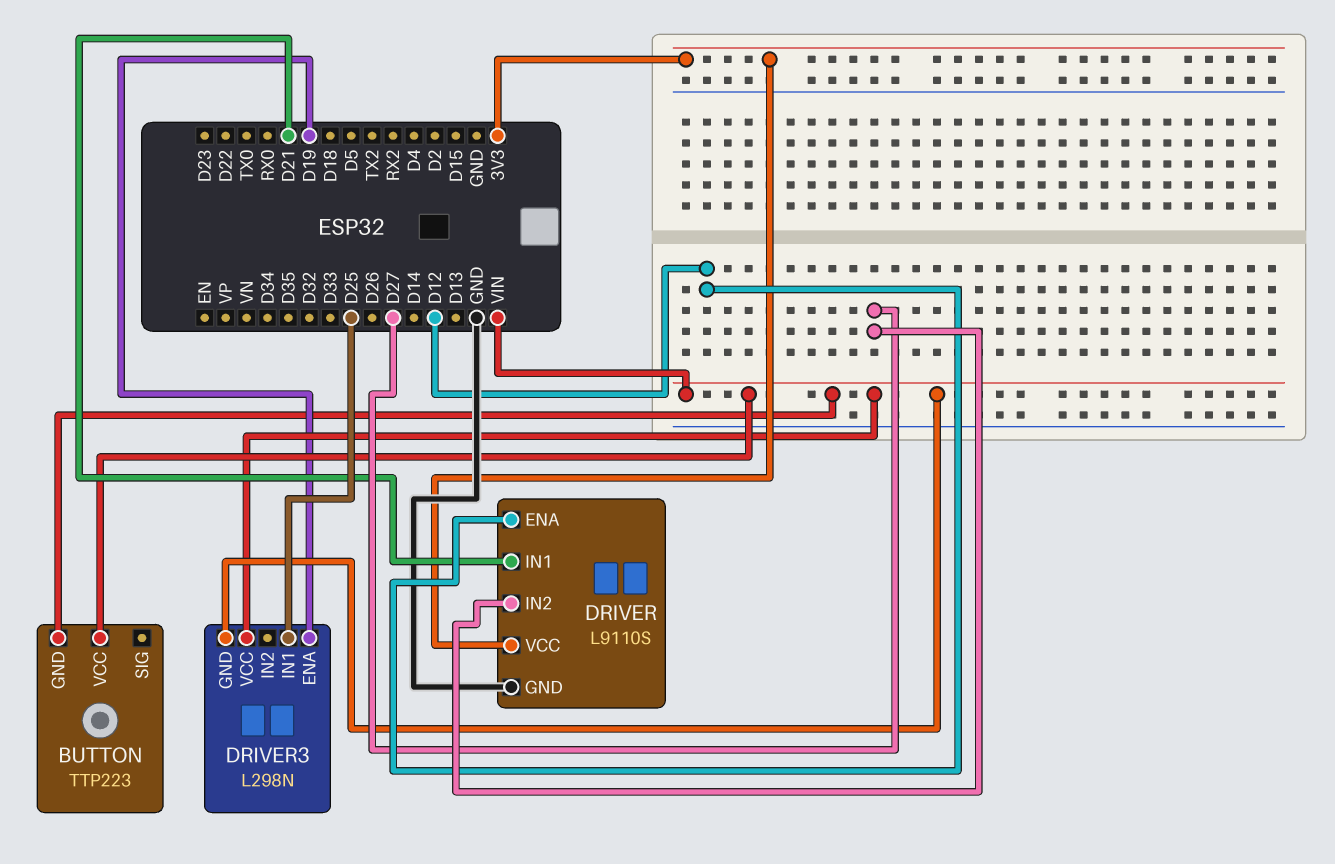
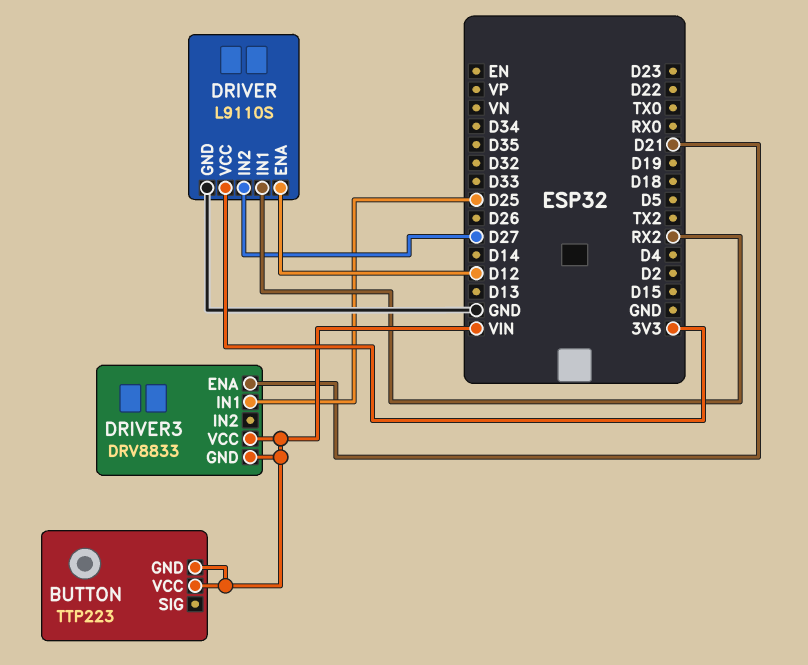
DRIVER pin IN1: D21 -> RX2
DRIVER3: L298N -> DRV8833
DRIVER3 pin ENA: D19 -> D21

